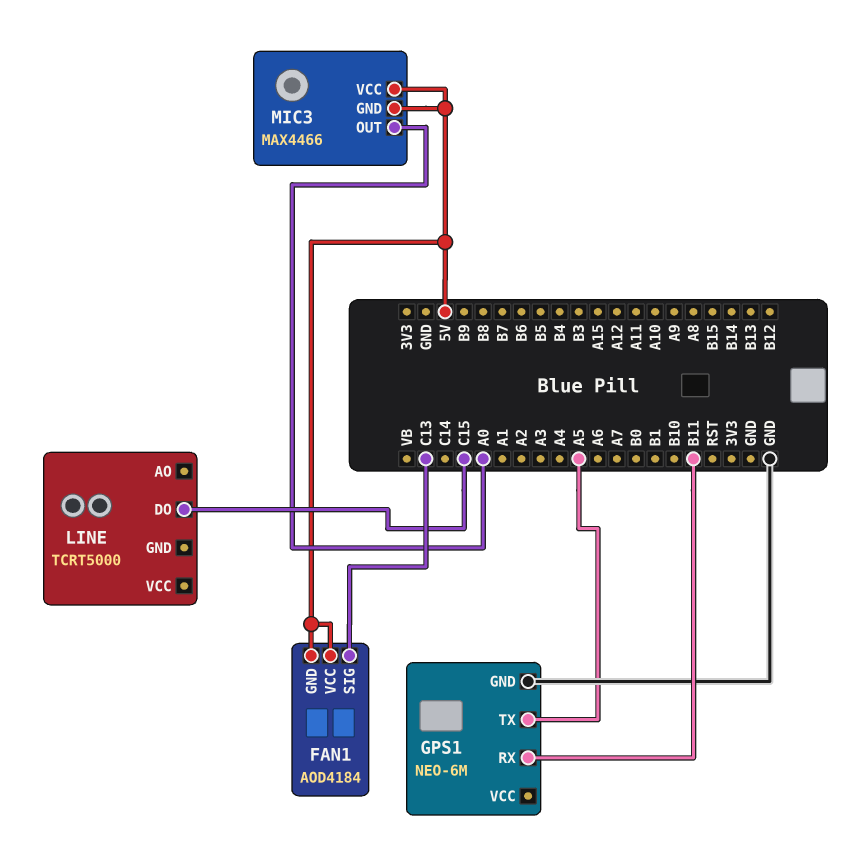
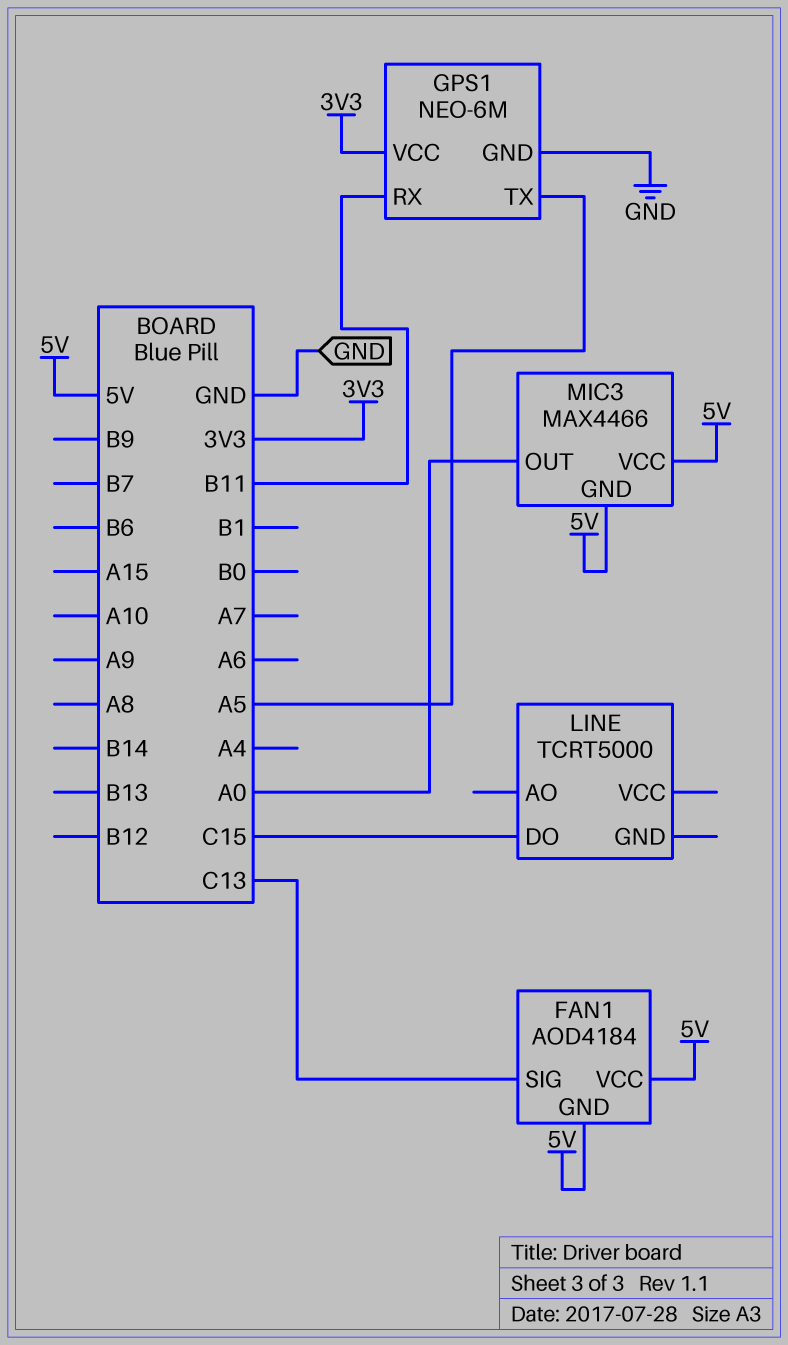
GPS1 pin VCC: none -> 3V3

